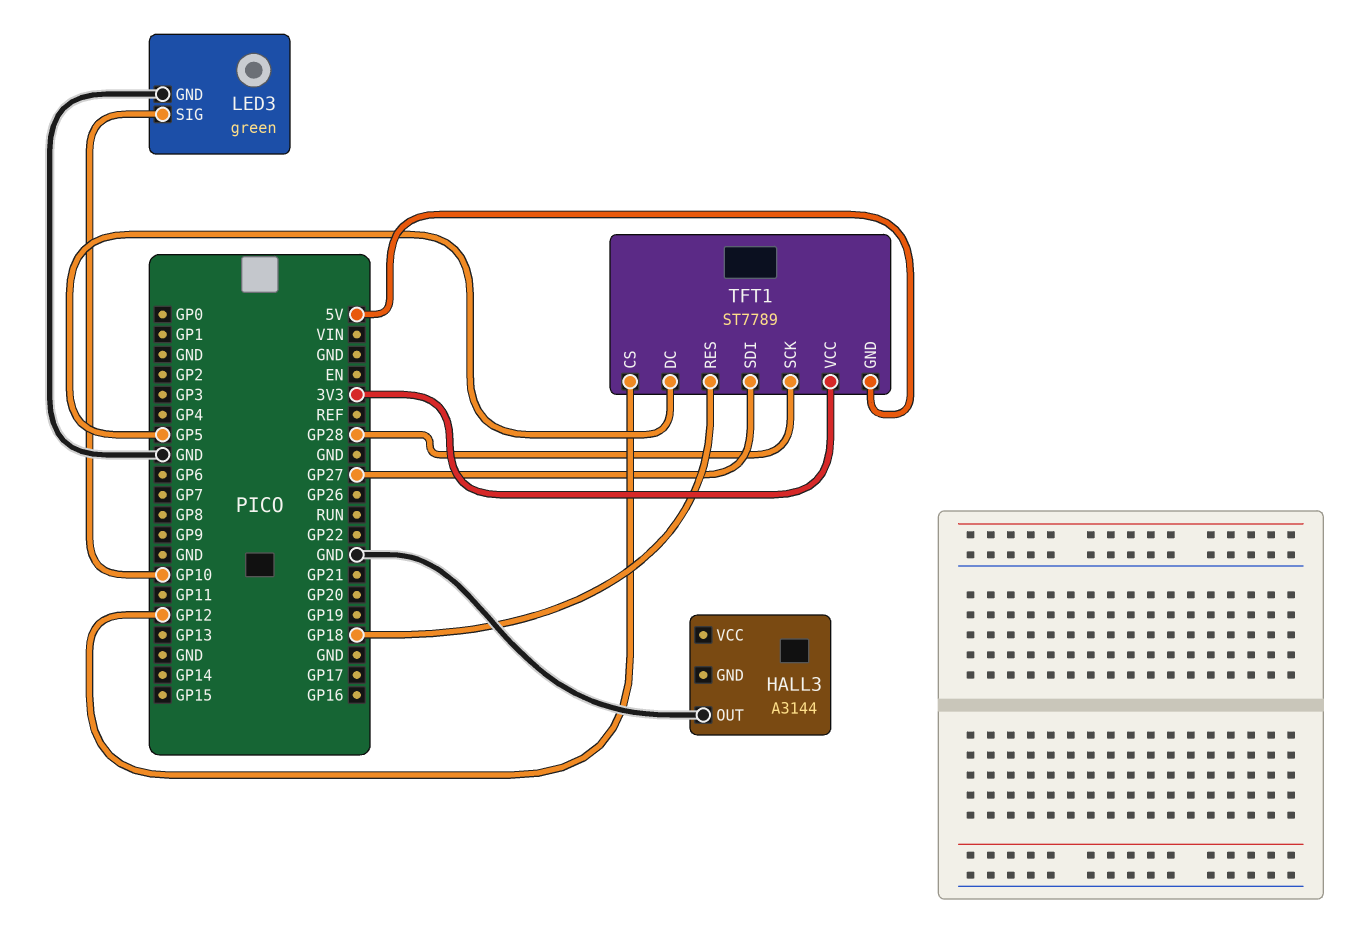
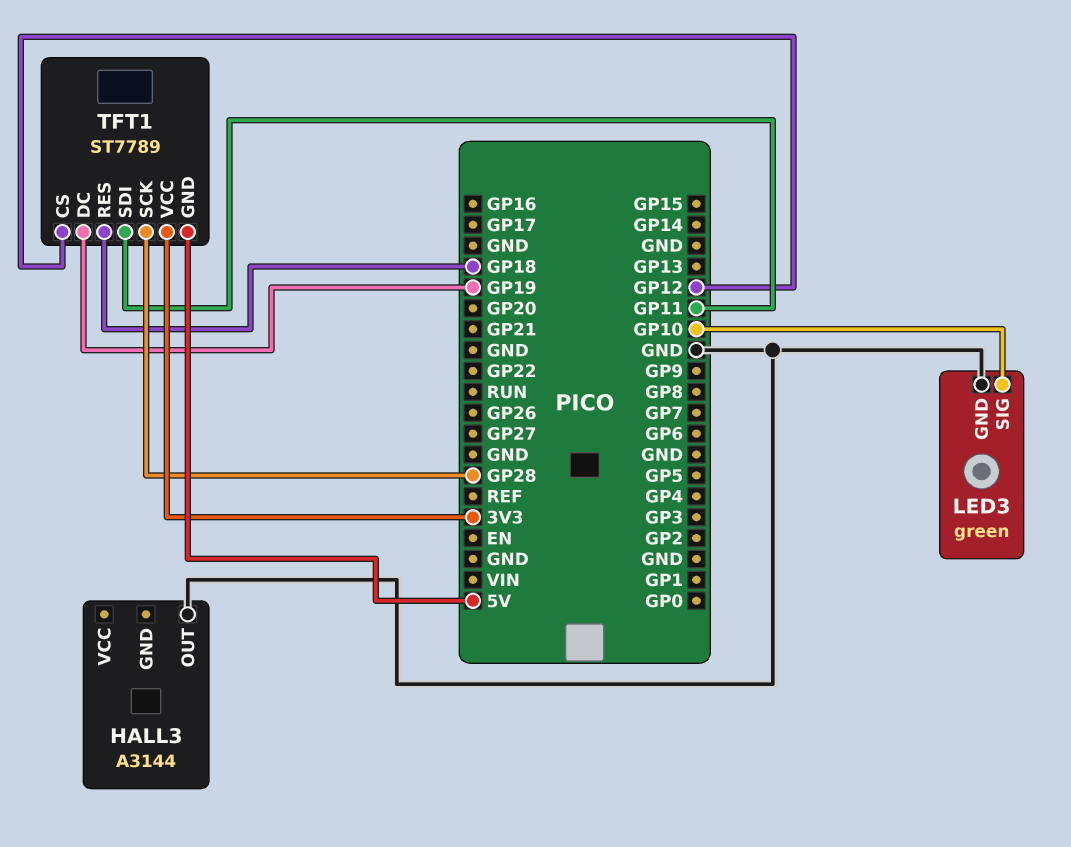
TFT1 pin DC: GP5 -> GP19
TFT1 pin SDI: GP27 -> GP11

